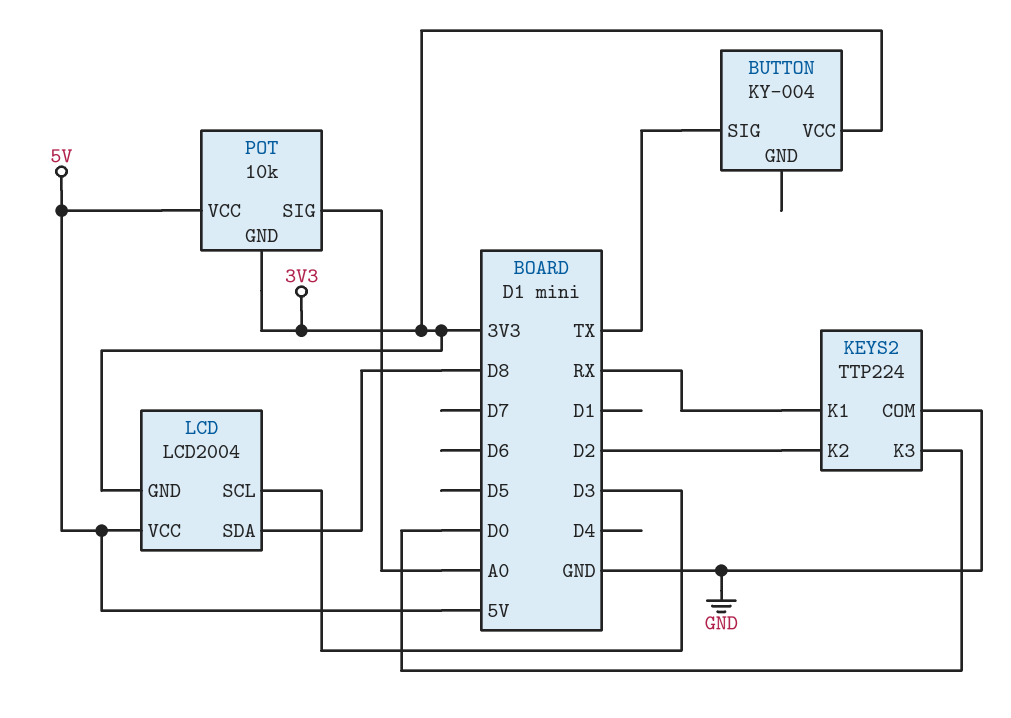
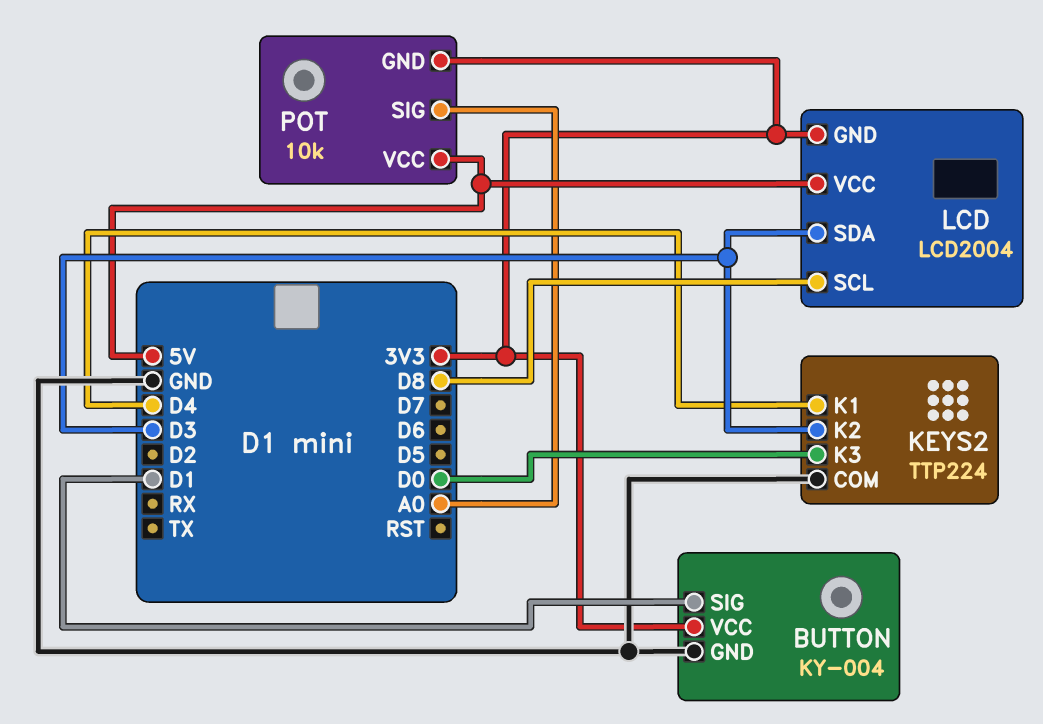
BUTTON pin GND: none -> GND
BUTTON pin SIG: TX -> D1
KEYS2 pin K1: RX -> D4
KEYS2 pin K2: D2 -> D3
LCD pin SCL: D3 -> D8
LCD pin SDA: D8 -> D3

